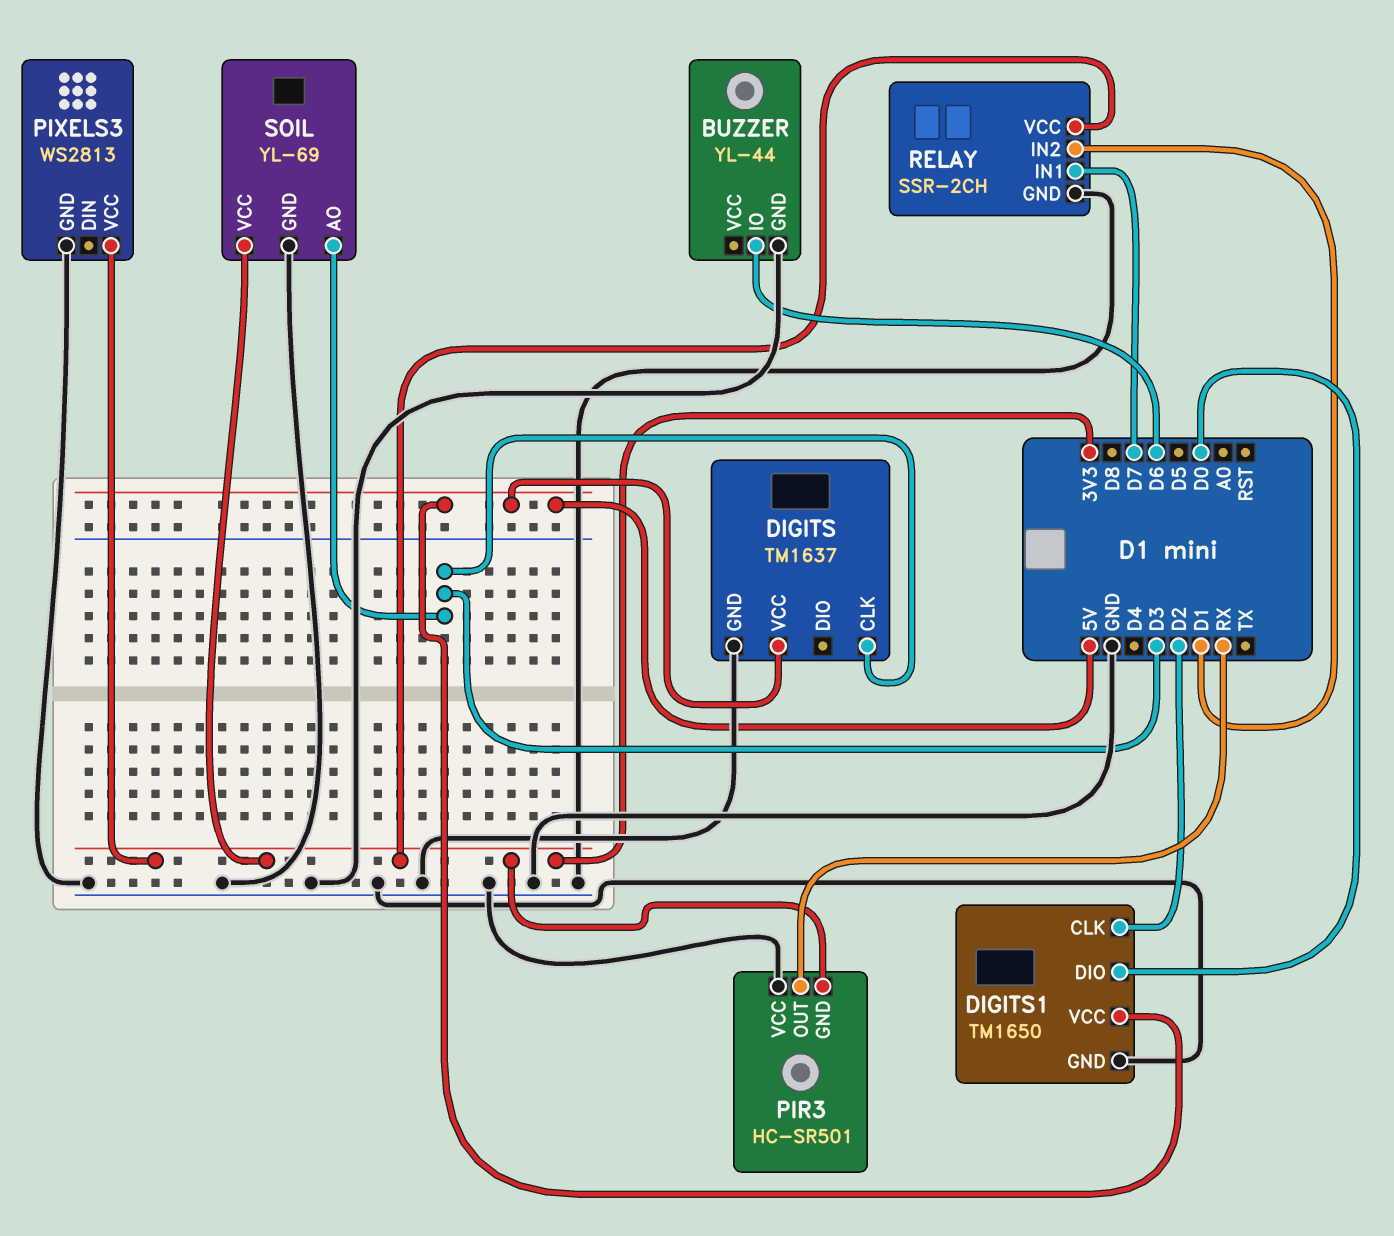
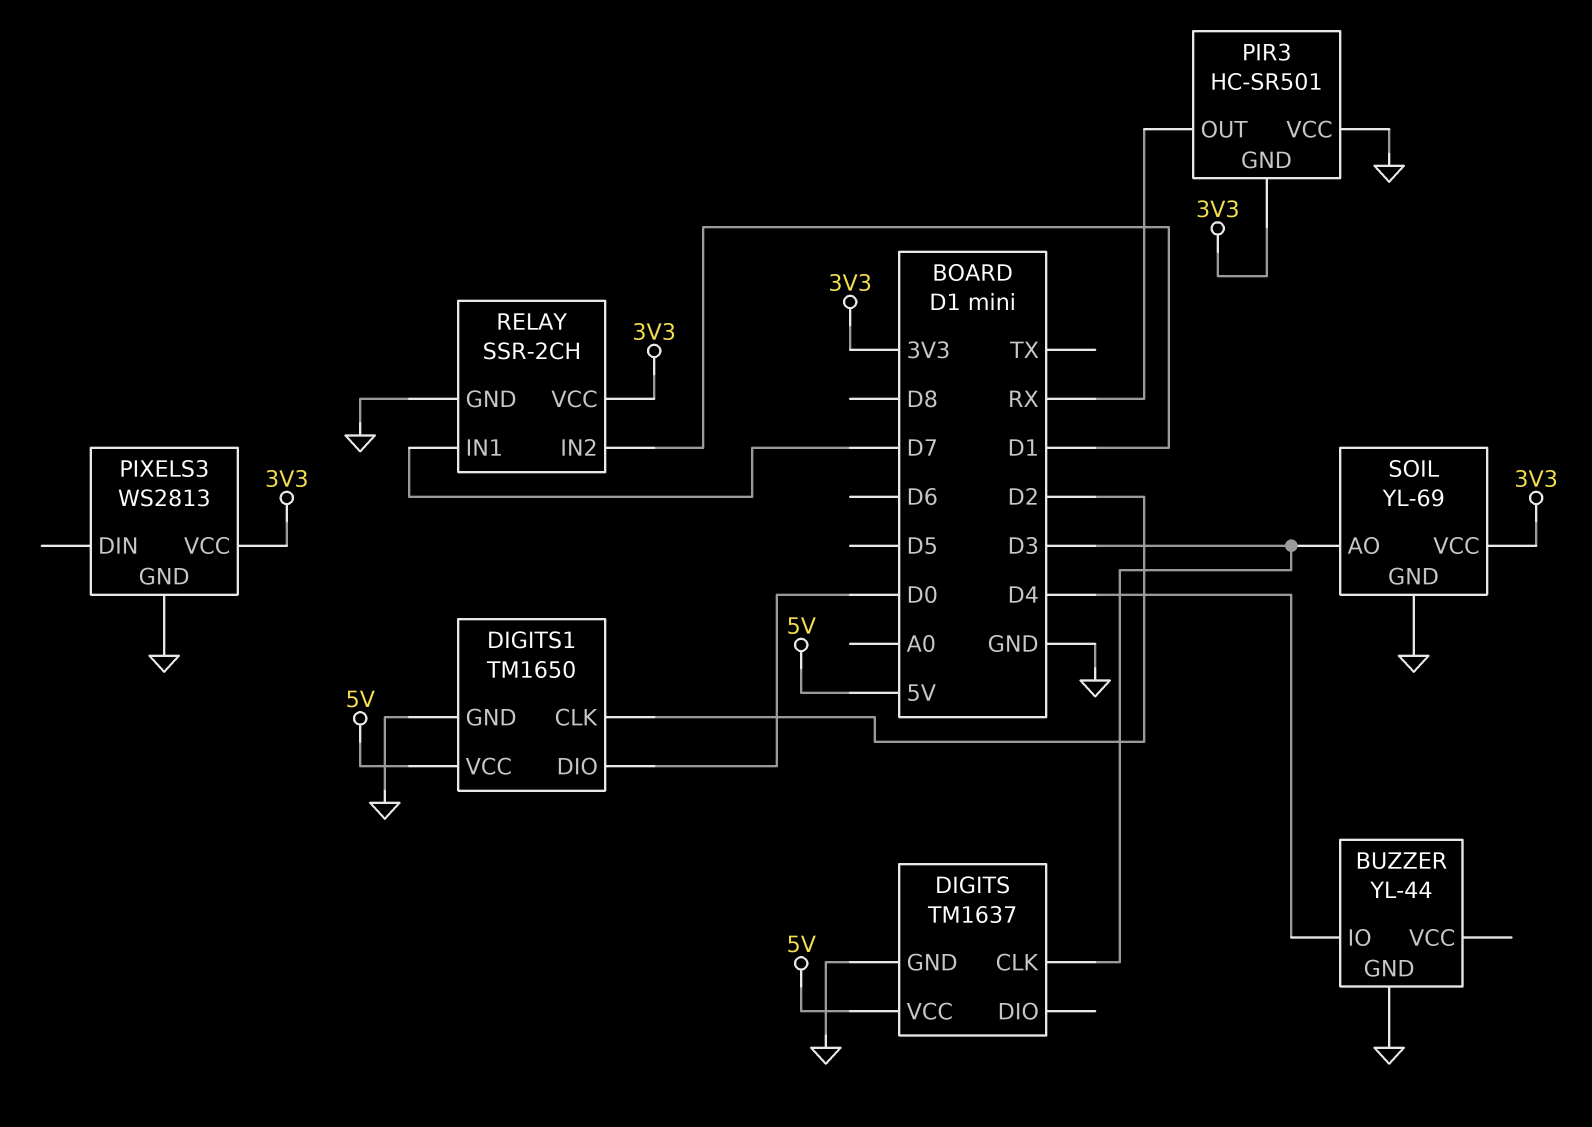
BUZZER pin IO: D6 -> D4

